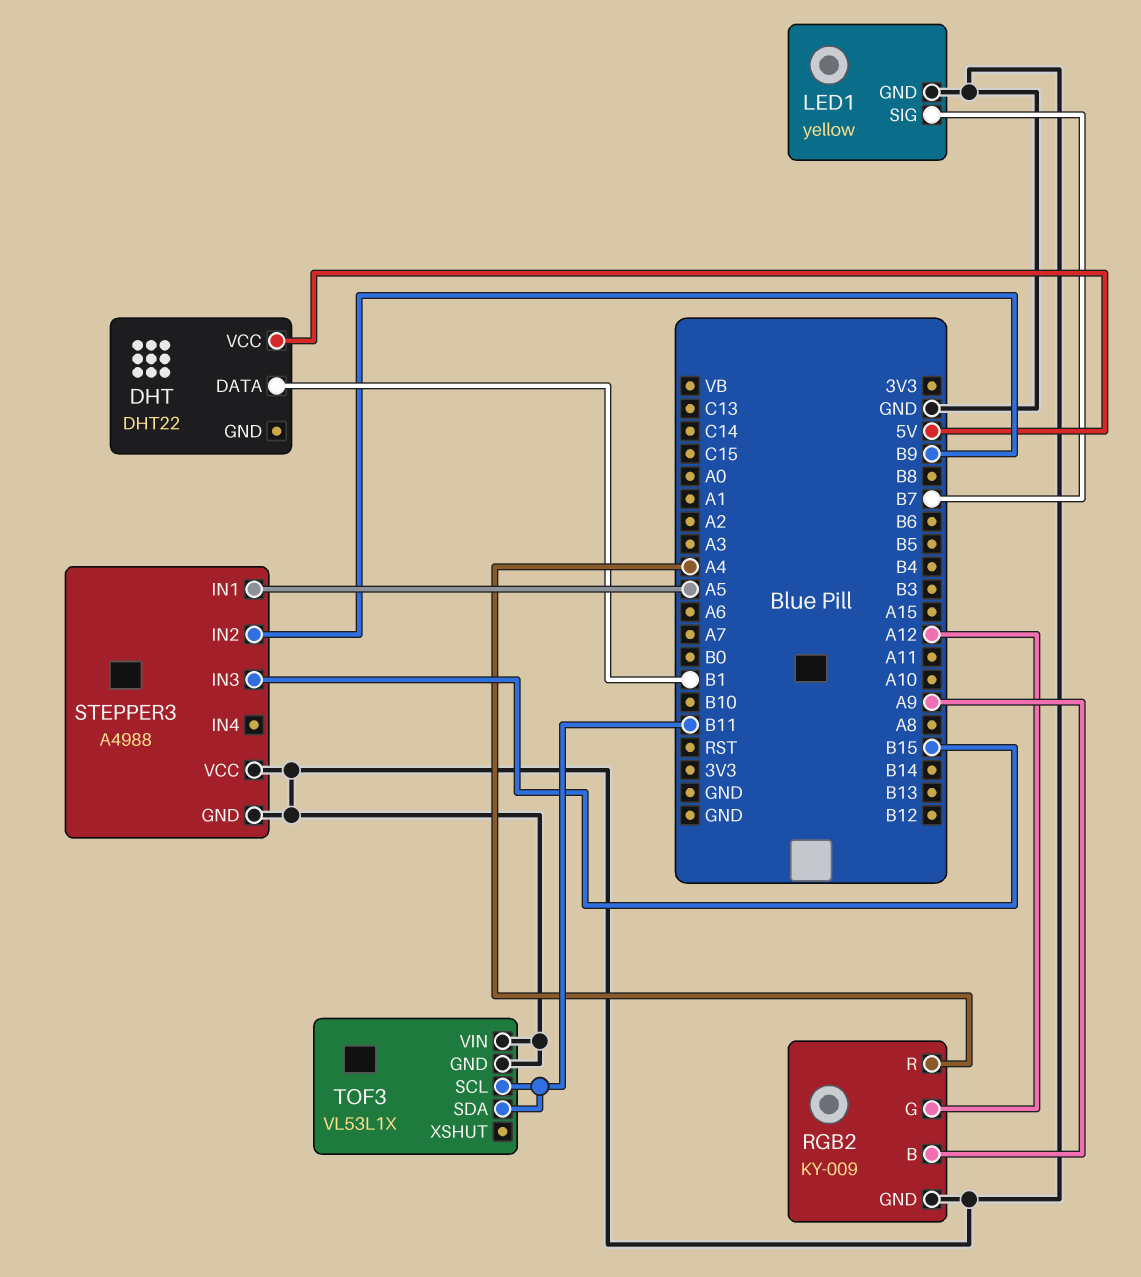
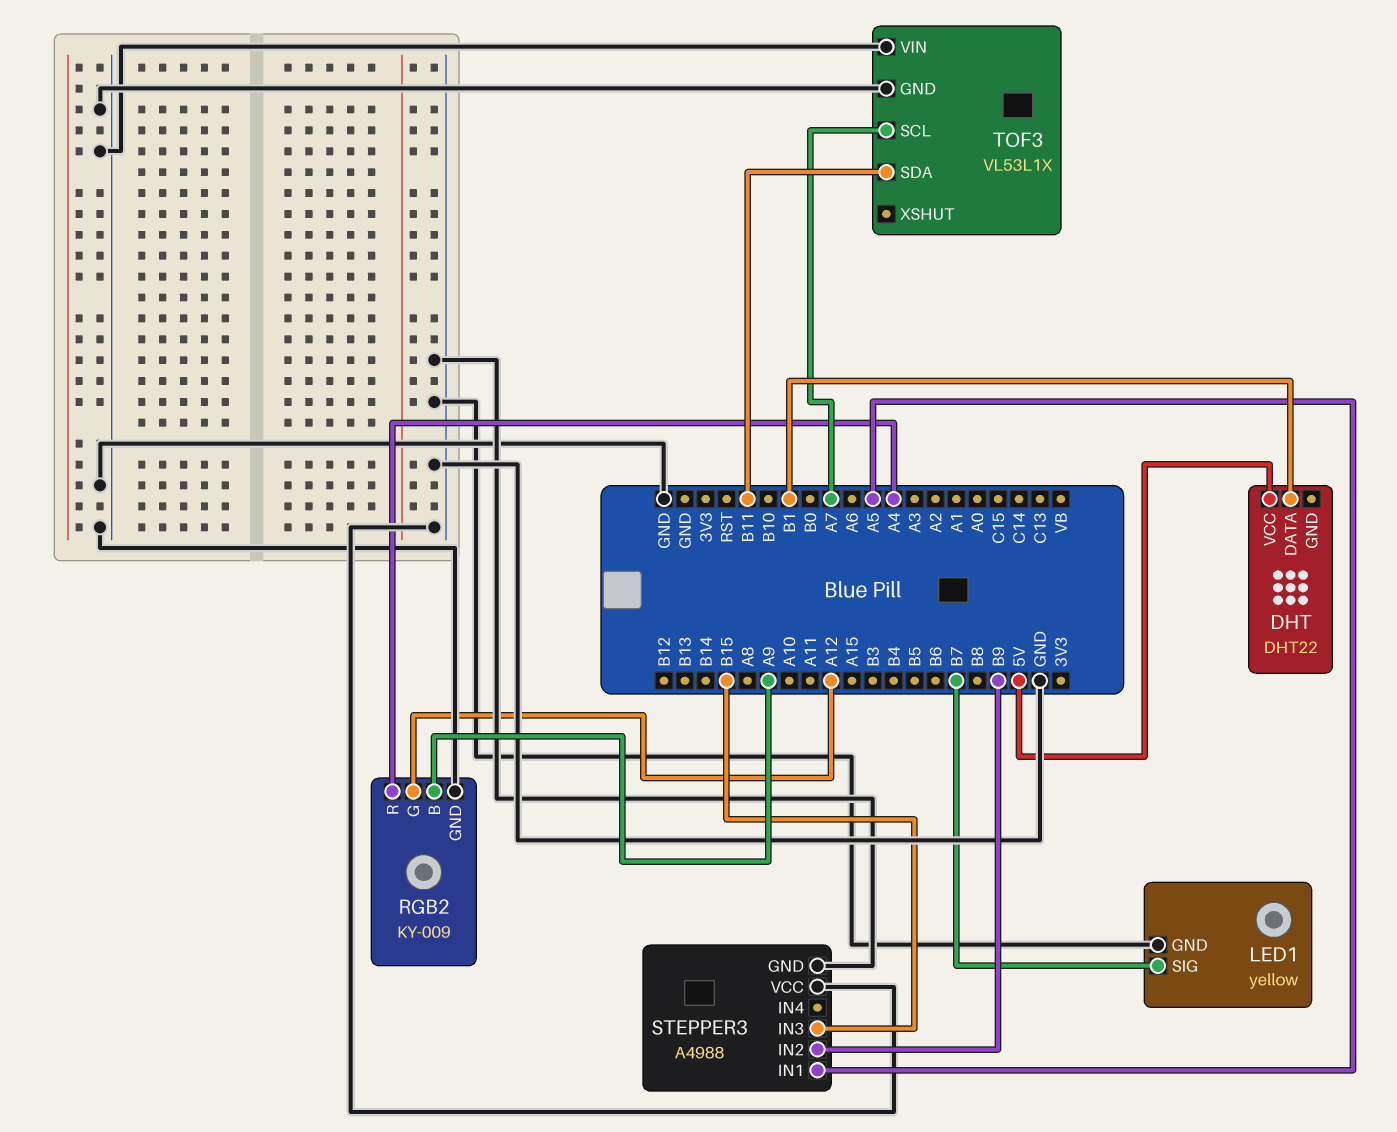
TOF3 pin SCL: B11 -> A7

